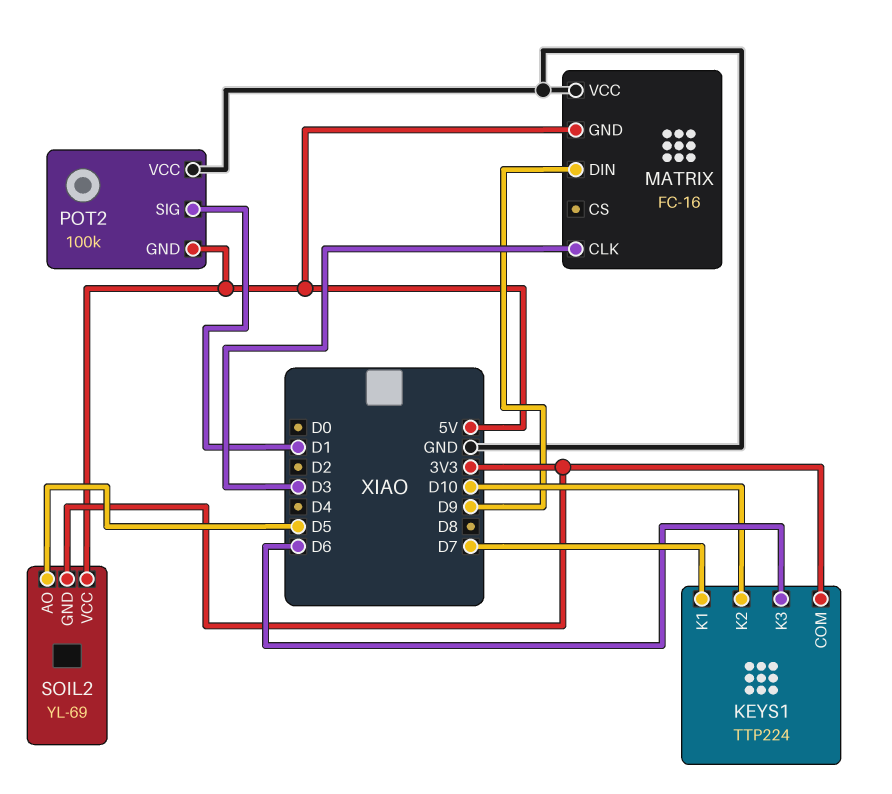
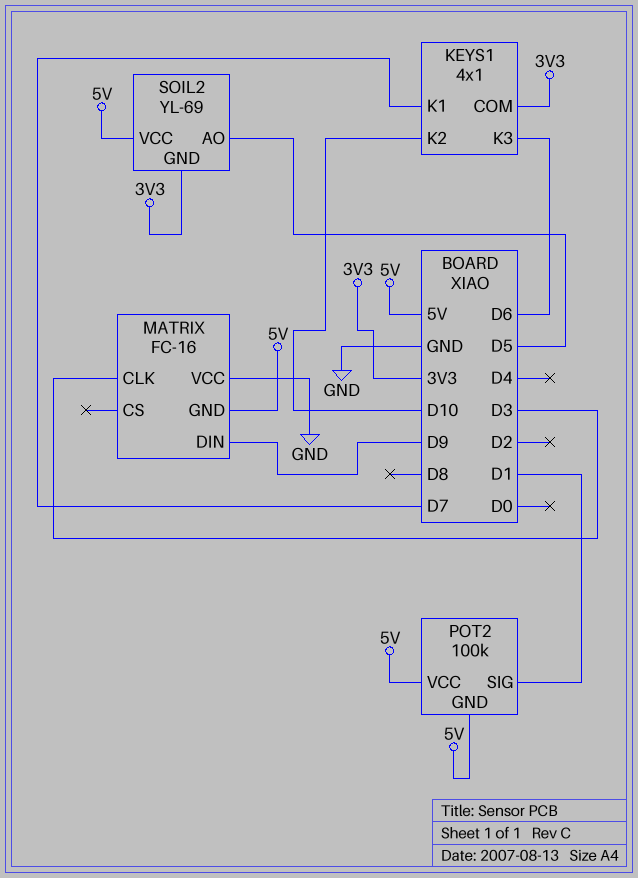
KEYS1: TTP224 -> 4x1
POT2 pin VCC: GND -> 5V

